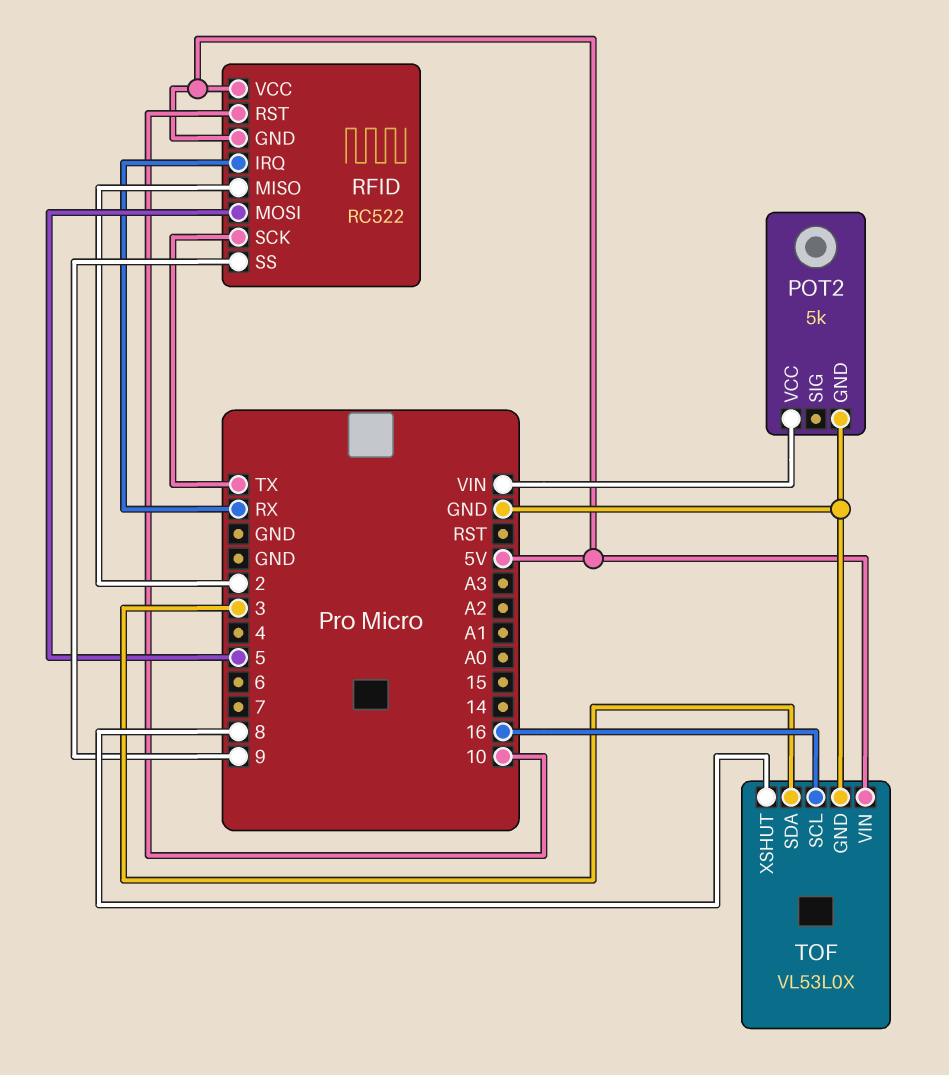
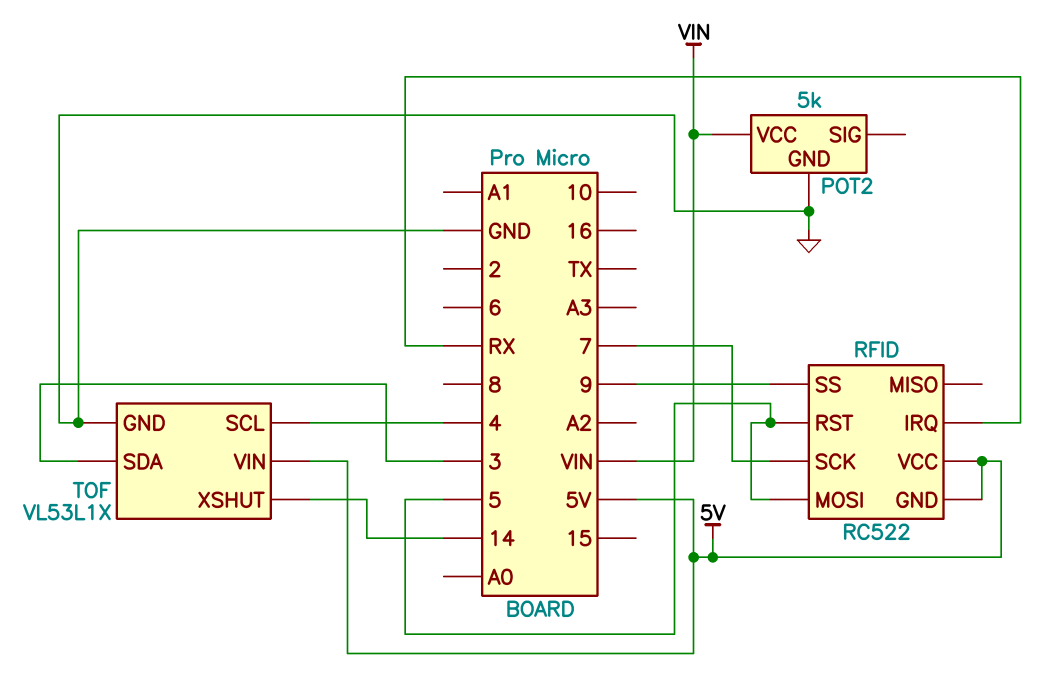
RFID pin MISO: 2 -> none
RFID pin RST: 10 -> 5
RFID pin SCK: TX -> 7
TOF: VL53L0X -> VL53L1X
TOF pin SCL: 16 -> 4
TOF pin XSHUT: 8 -> 14

